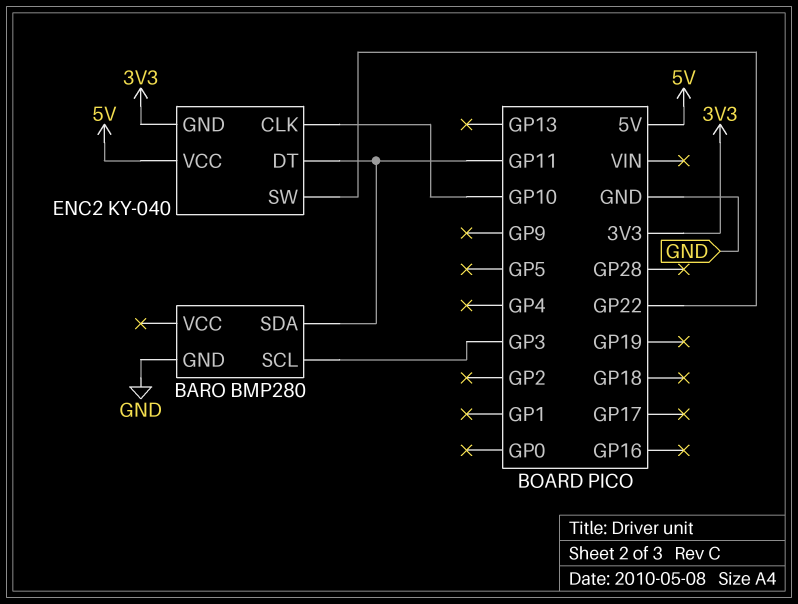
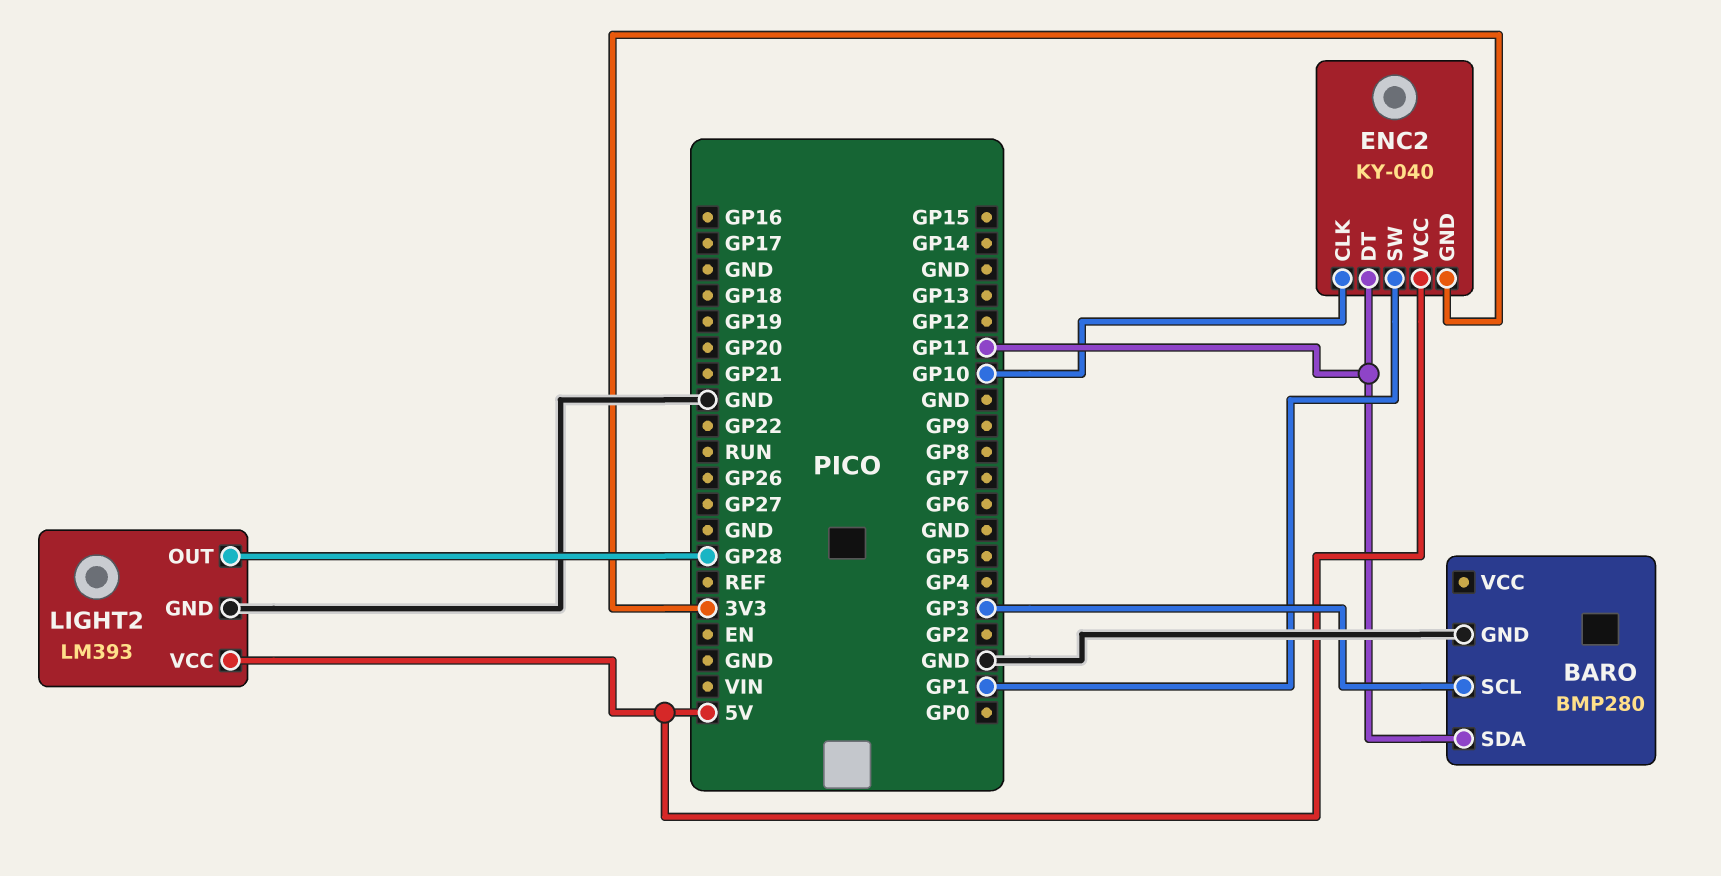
ENC2 pin SW: GP22 -> GP1
LIGHT2: none -> LM393
LIGHT2 pin GND: none -> GND
LIGHT2 pin OUT: none -> GP28
LIGHT2 pin VCC: none -> 5V

